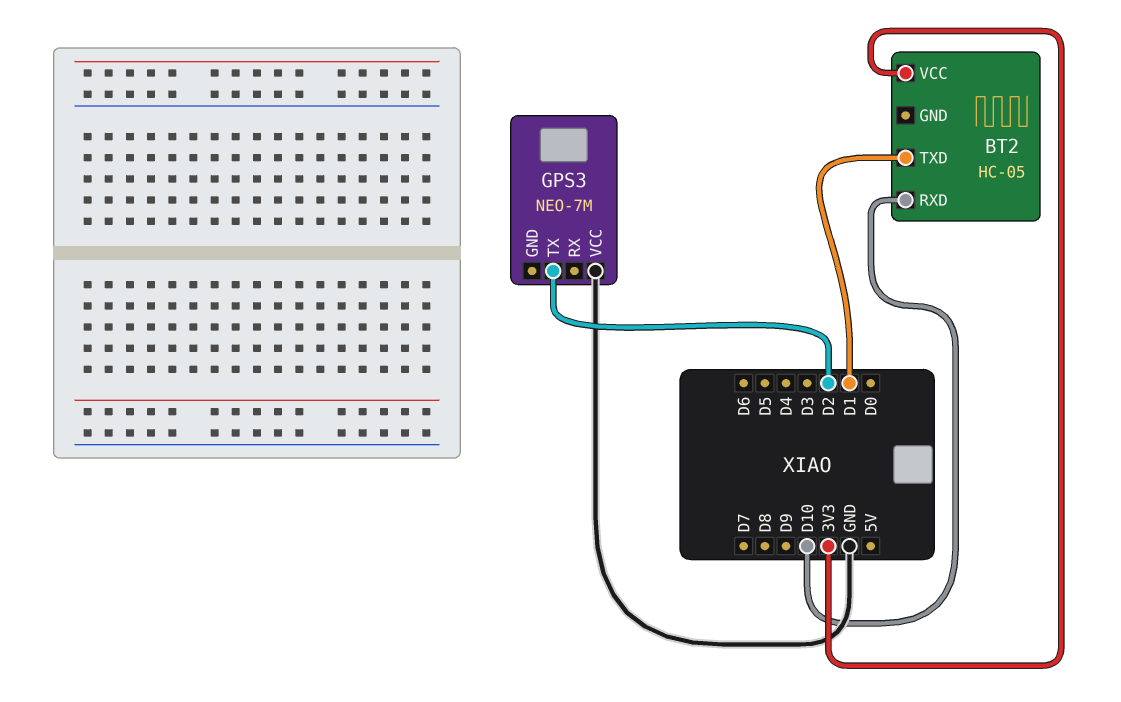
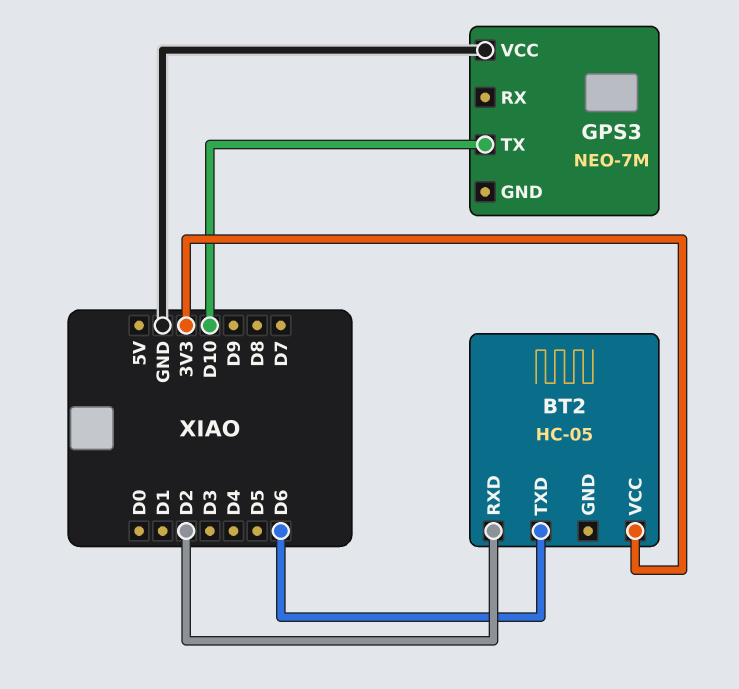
BT2 pin RXD: D10 -> D2
BT2 pin TXD: D1 -> D6
GPS3 pin TX: D2 -> D10

